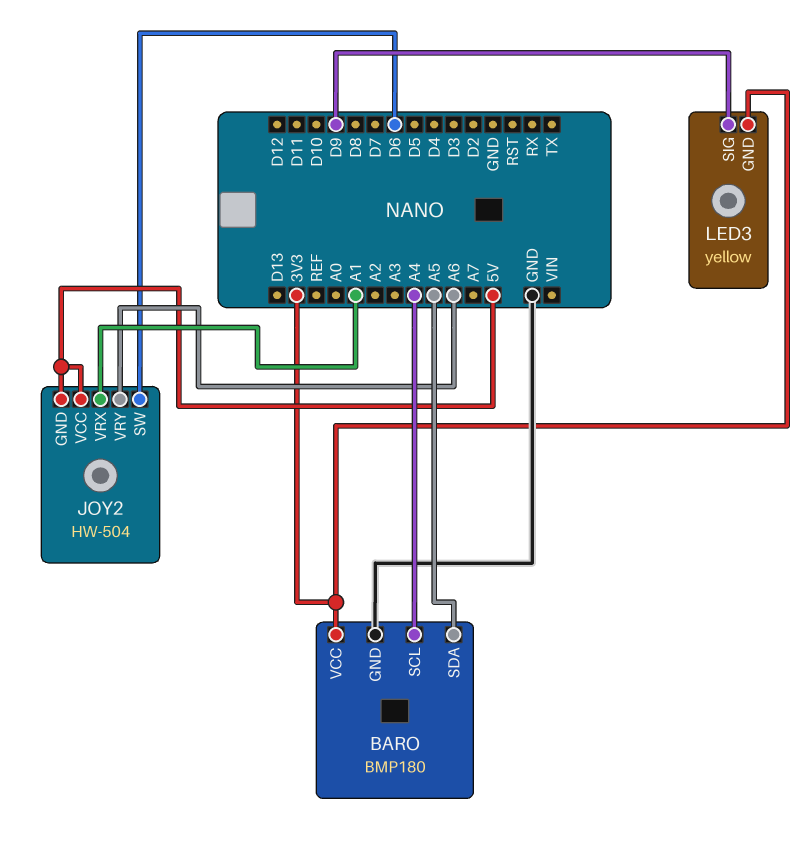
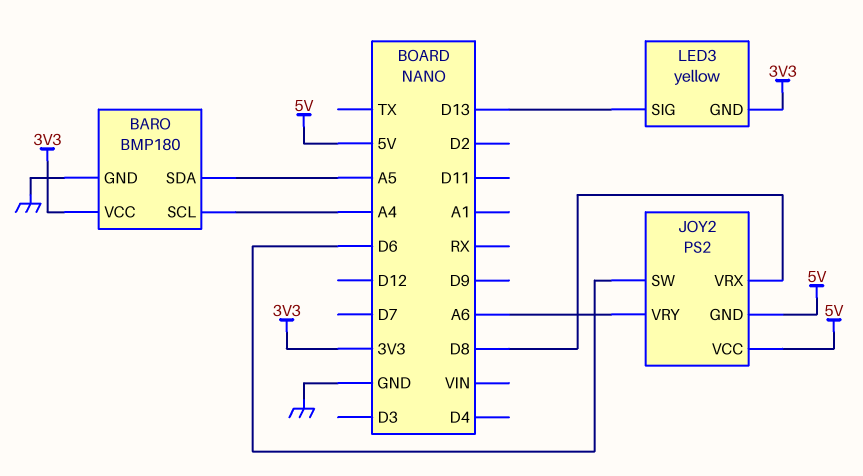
JOY2: HW-504 -> PS2
JOY2 pin VRX: A1 -> D8
LED3 pin SIG: D9 -> D13

